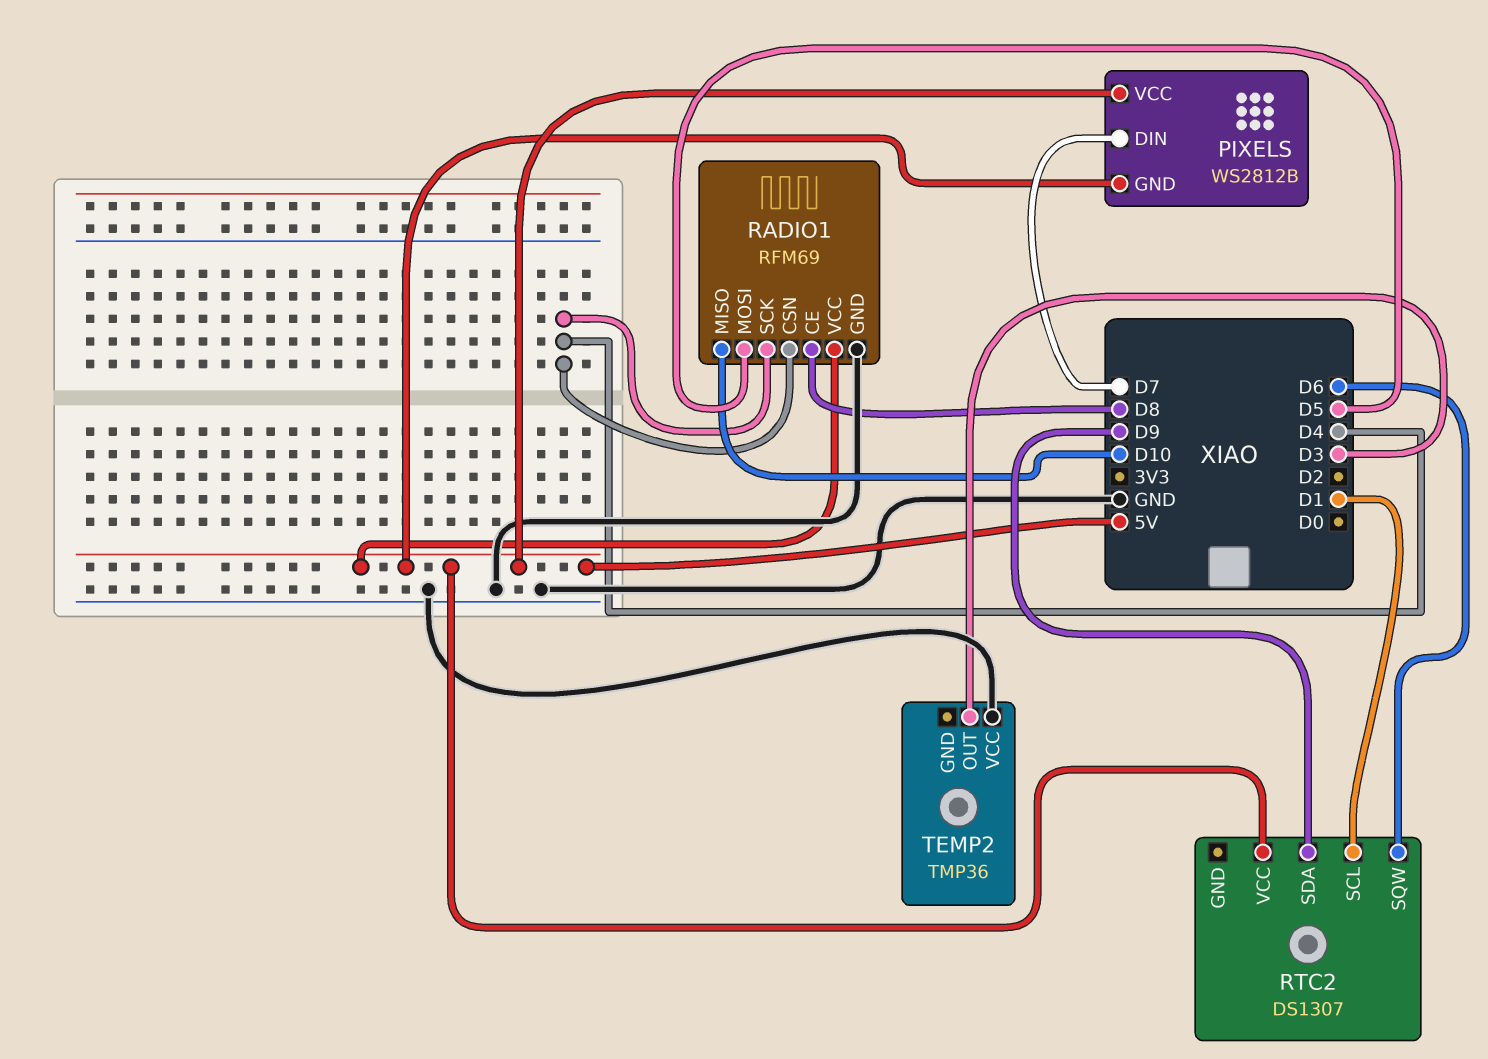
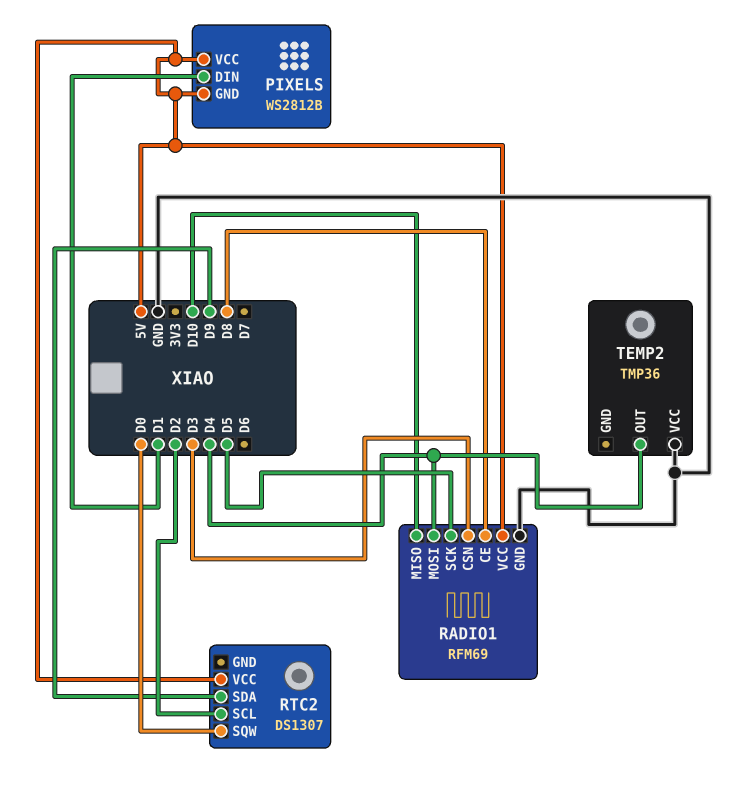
PIXELS pin DIN: D7 -> D1
RADIO1 pin CSN: D4 -> D3
RADIO1 pin MOSI: D5 -> D4
RADIO1 pin SCK: D4 -> D5
RTC2 pin SCL: D1 -> D2
RTC2 pin SQW: D6 -> D0
TEMP2 pin OUT: D3 -> D4

